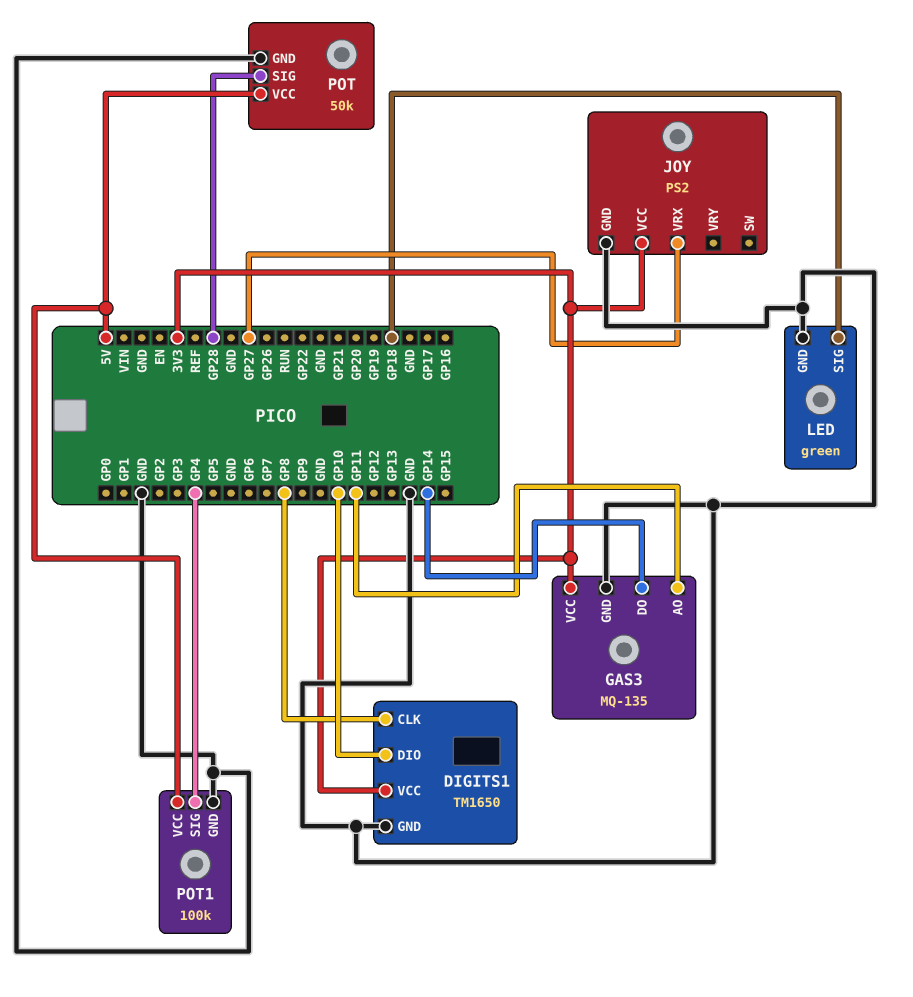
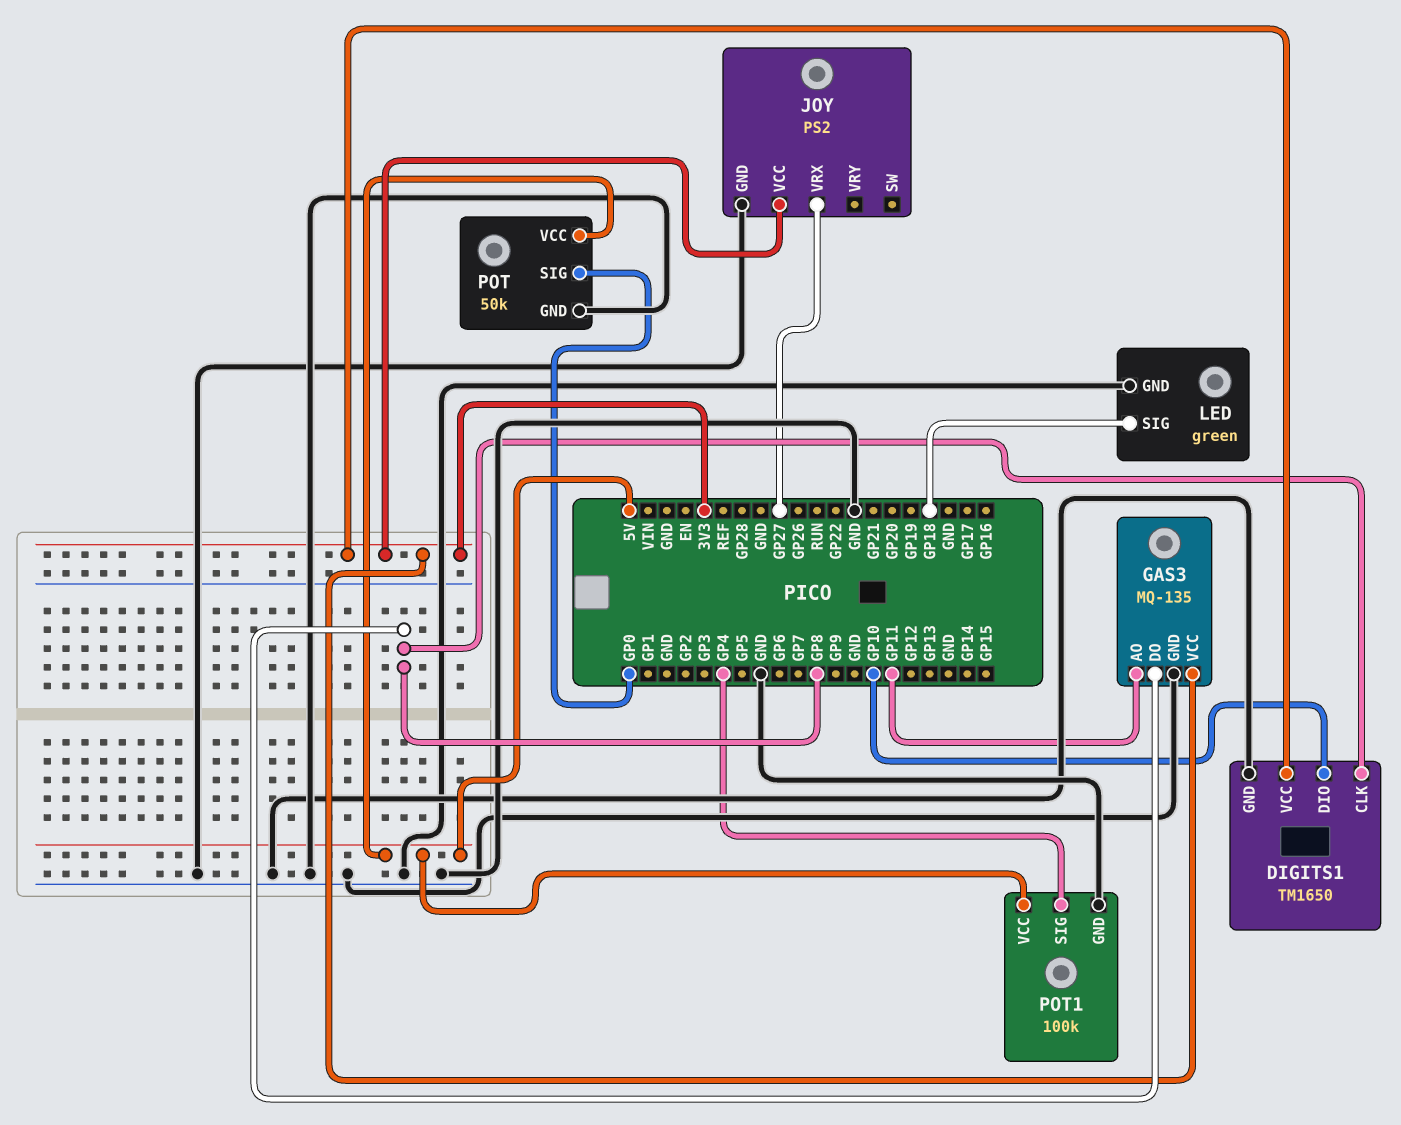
GAS3 pin DO: GP14 -> GP8
POT pin SIG: GP28 -> GP0

